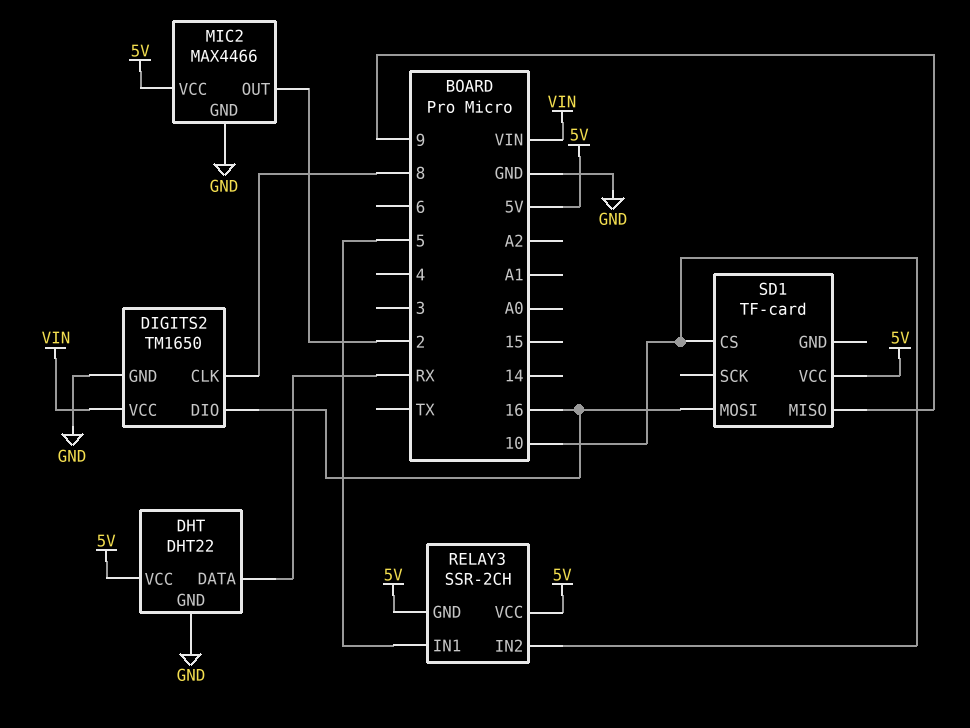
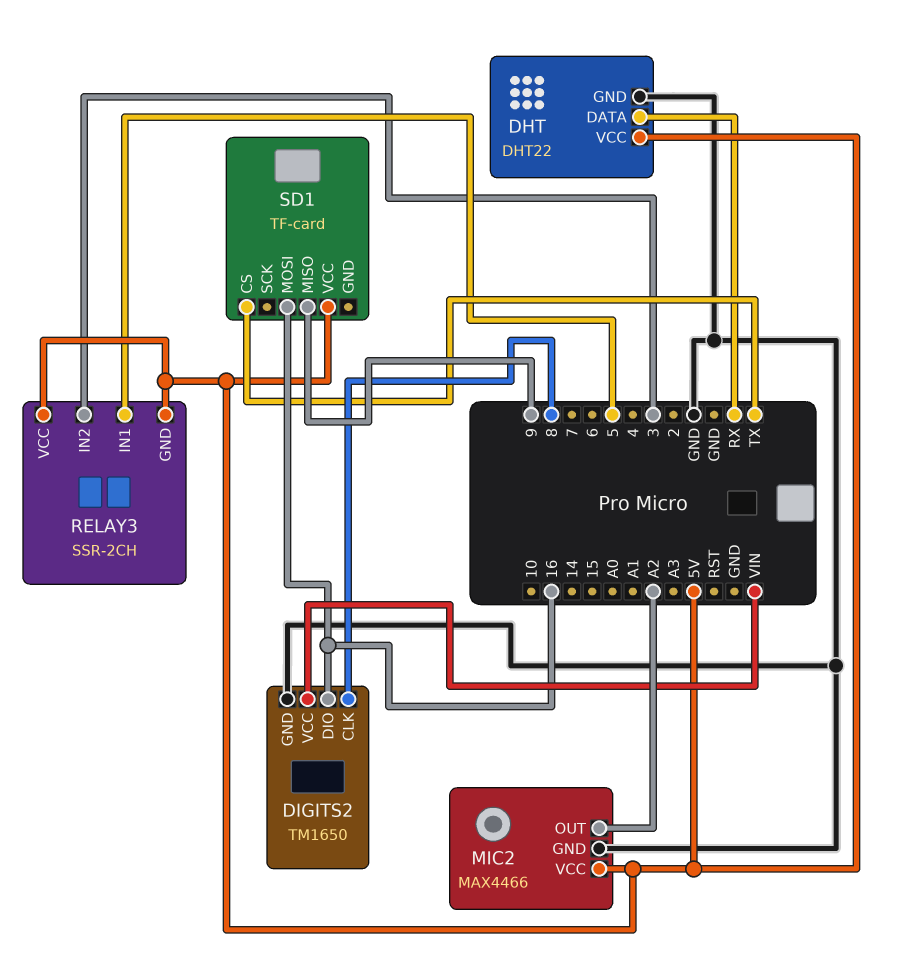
MIC2 pin OUT: 2 -> A2
RELAY3 pin IN2: 10 -> 3
SD1 pin CS: 10 -> TX

